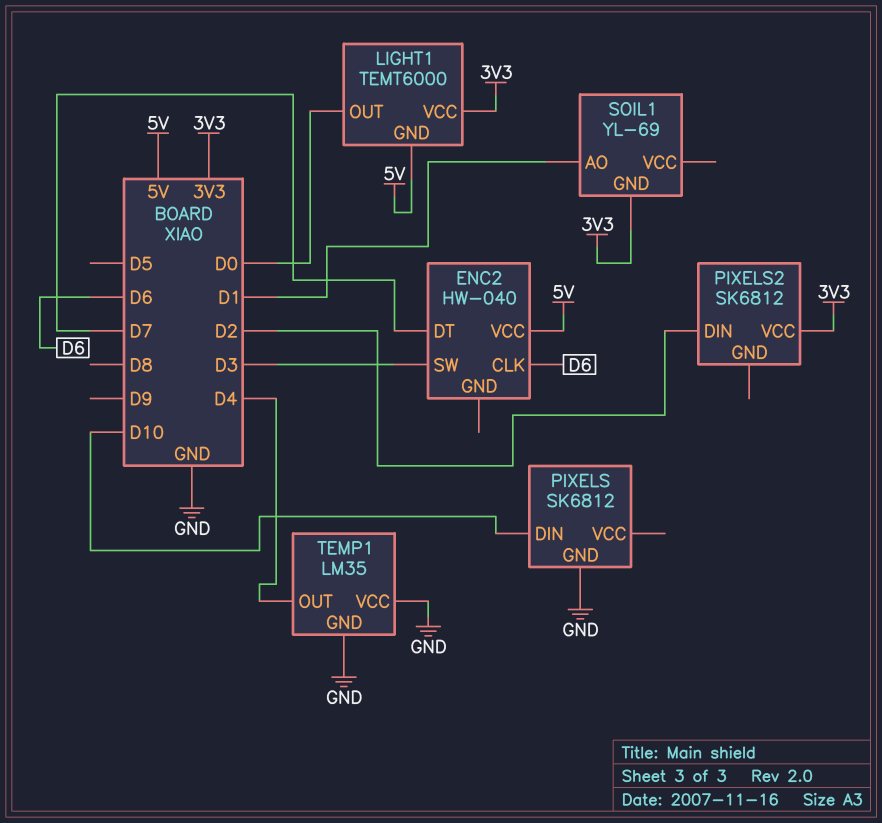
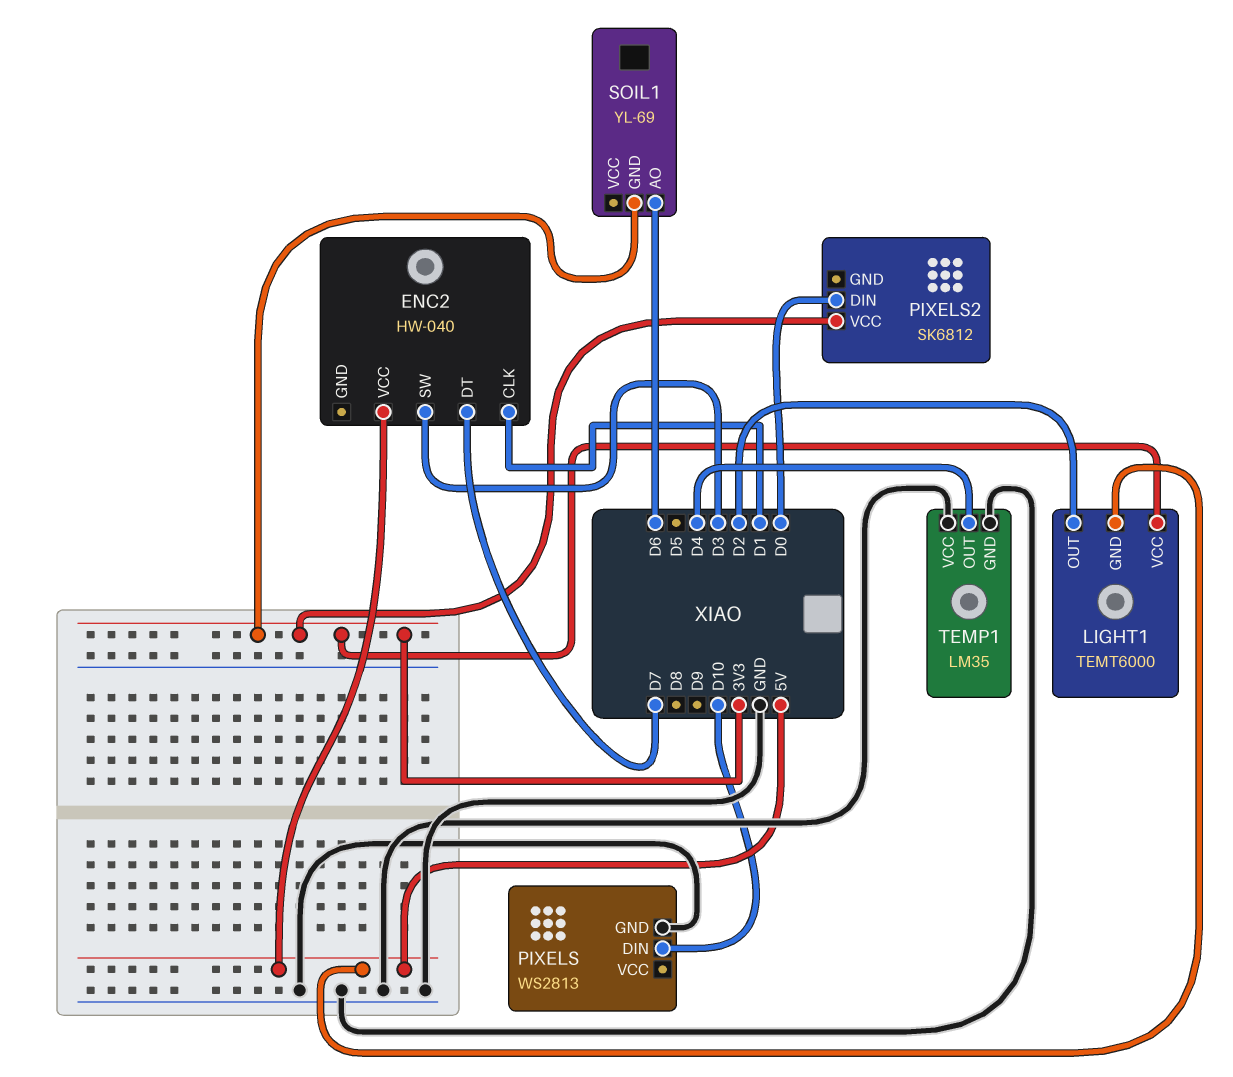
ENC2 pin CLK: D6 -> D1
LIGHT1 pin OUT: D0 -> D2
PIXELS: SK6812 -> WS2813
PIXELS2 pin DIN: D2 -> D0
SOIL1 pin AO: D1 -> D6

